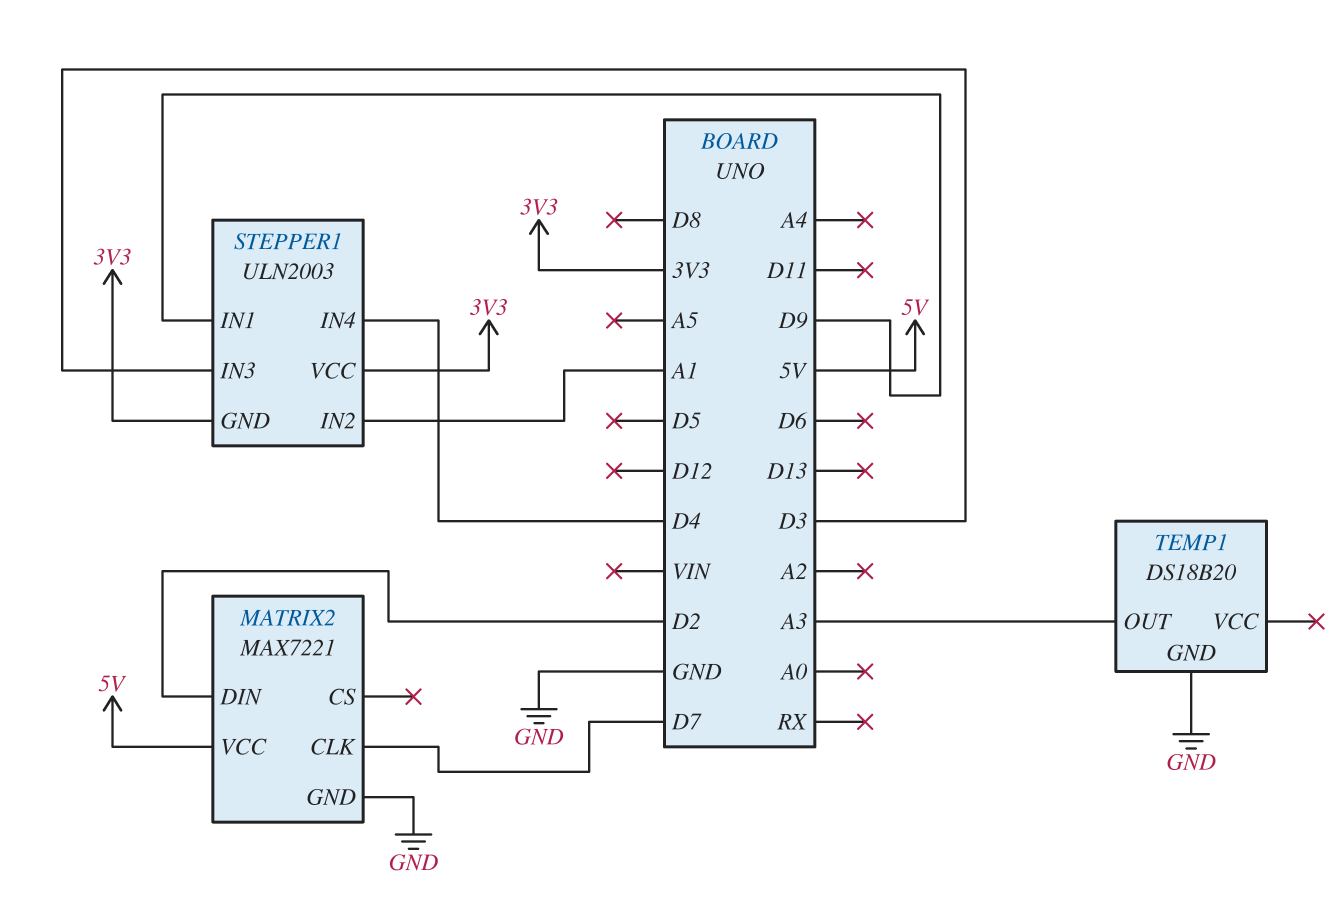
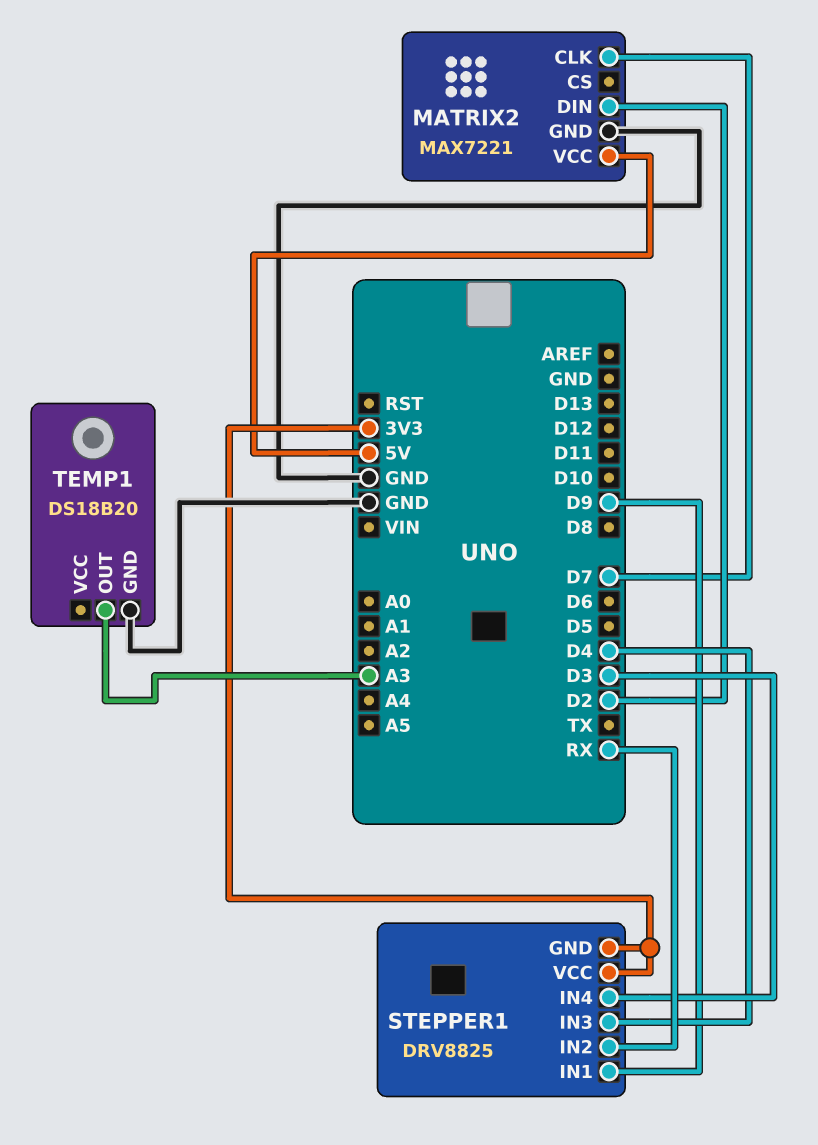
STEPPER1: ULN2003 -> DRV8825
STEPPER1 pin IN2: A1 -> RX
STEPPER1 pin IN3: D3 -> D4
STEPPER1 pin IN4: D4 -> D3

